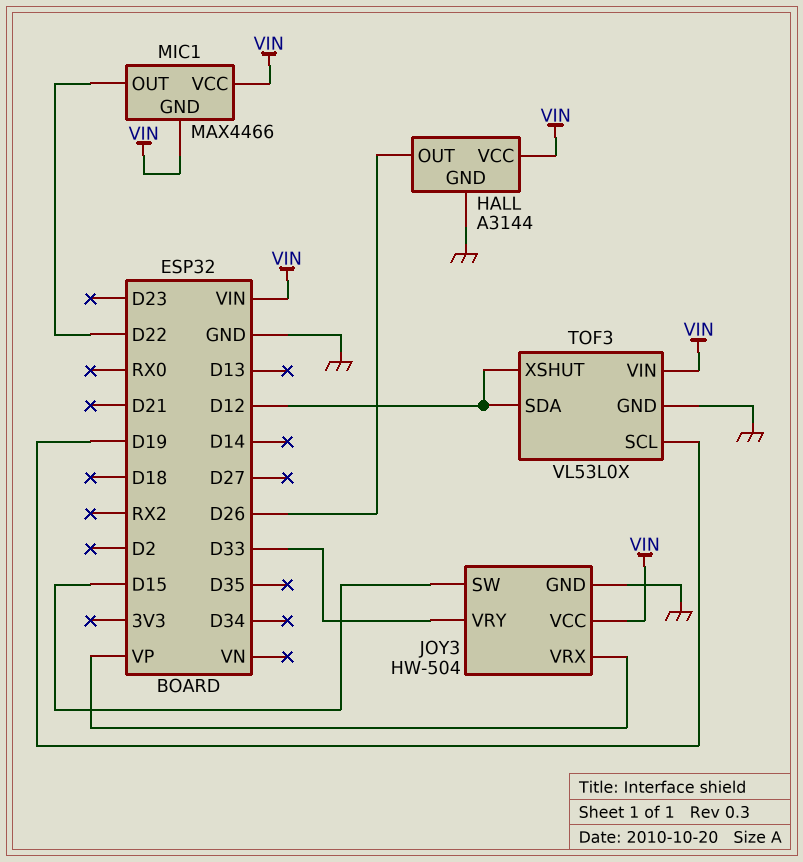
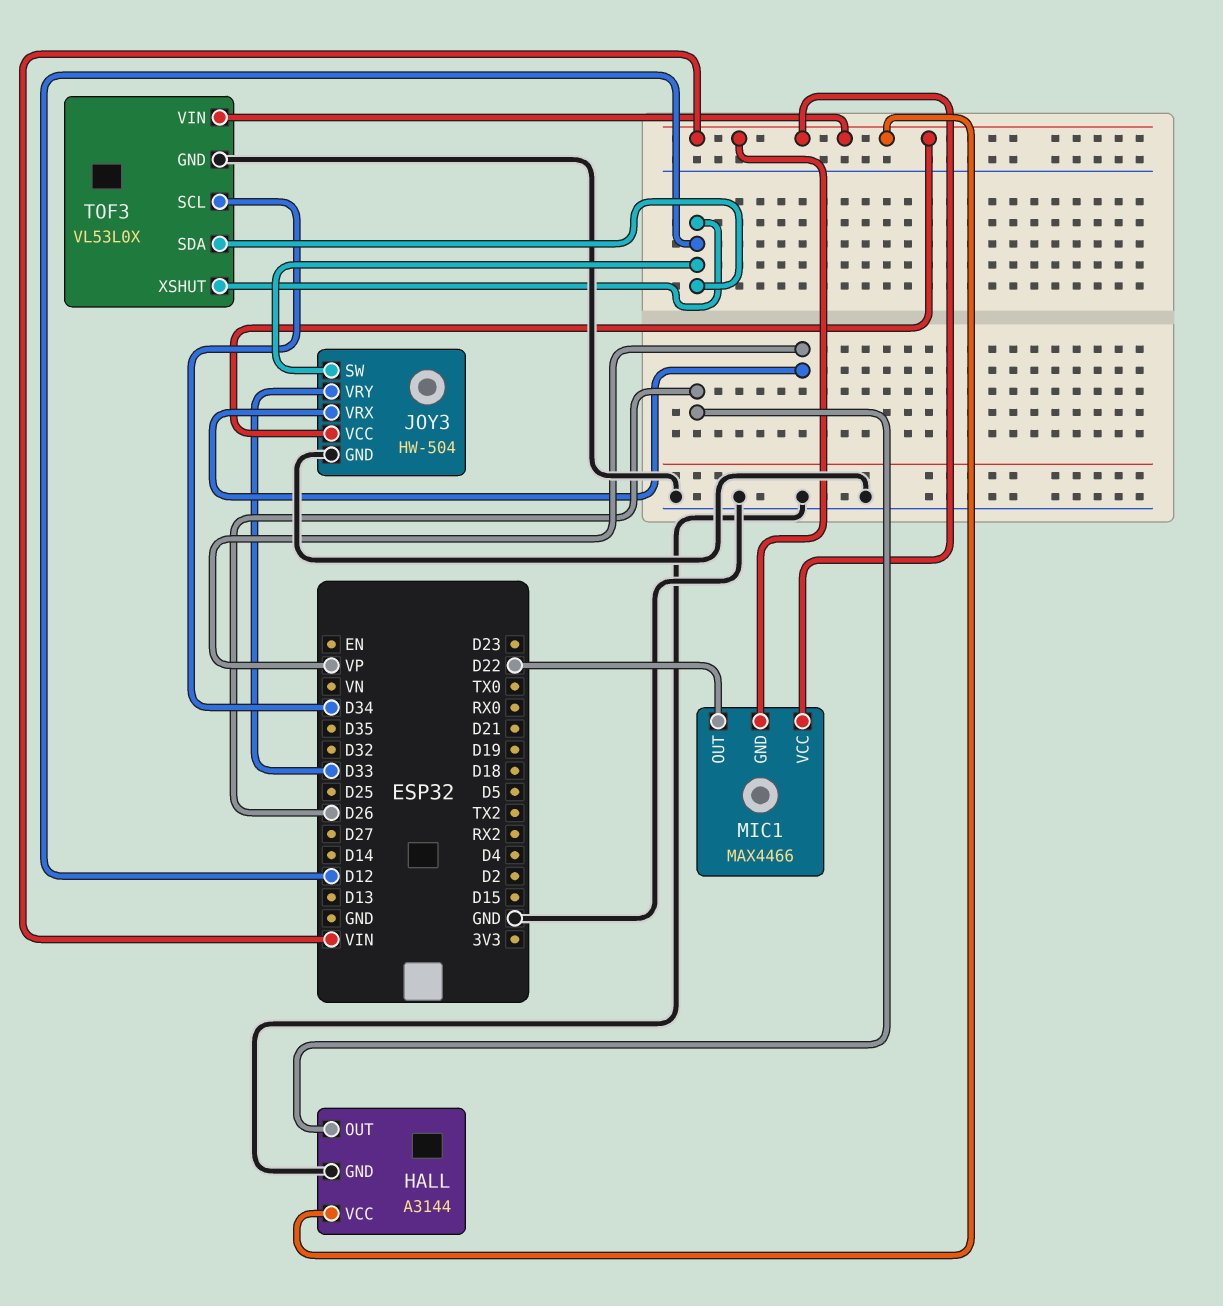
JOY3 pin SW: D15 -> D12
TOF3 pin SCL: D19 -> D34

